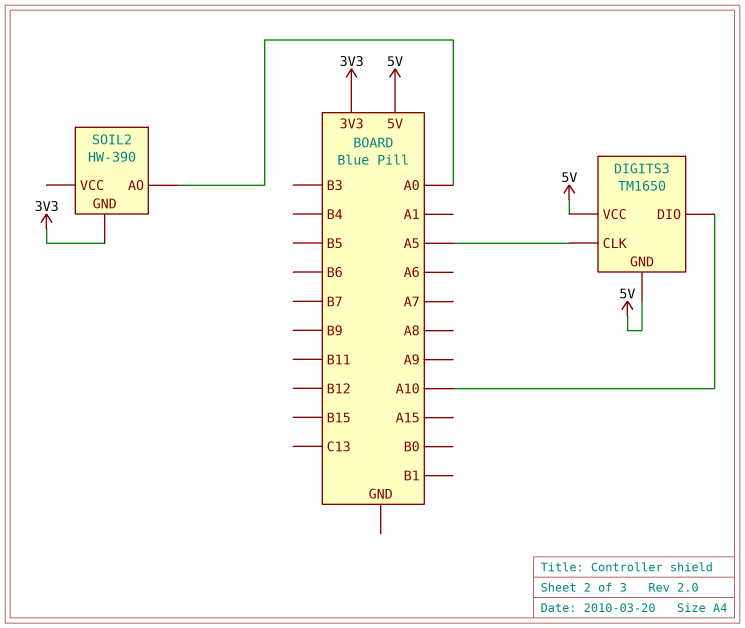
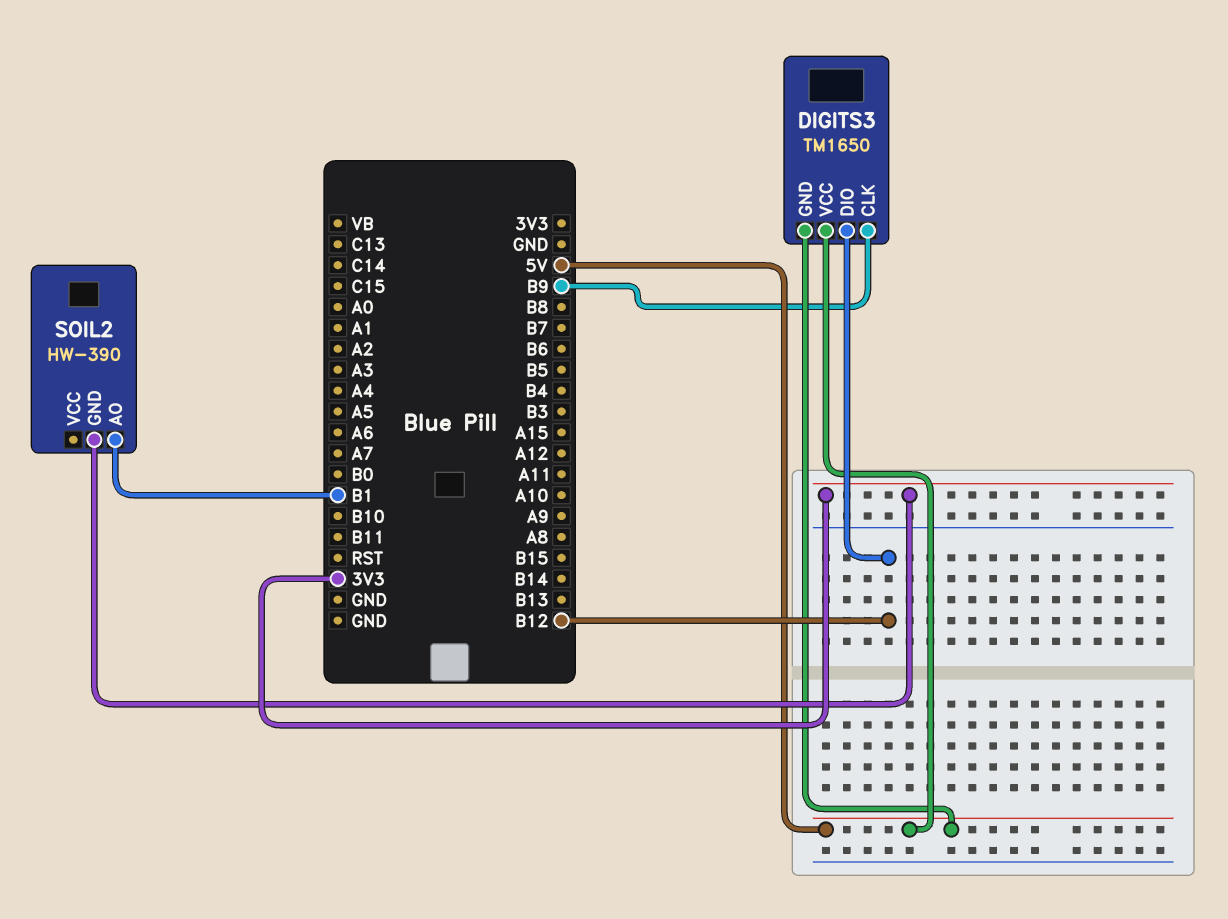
DIGITS3 pin CLK: A5 -> B9
DIGITS3 pin DIO: A10 -> B12
SOIL2 pin AO: A0 -> B1

